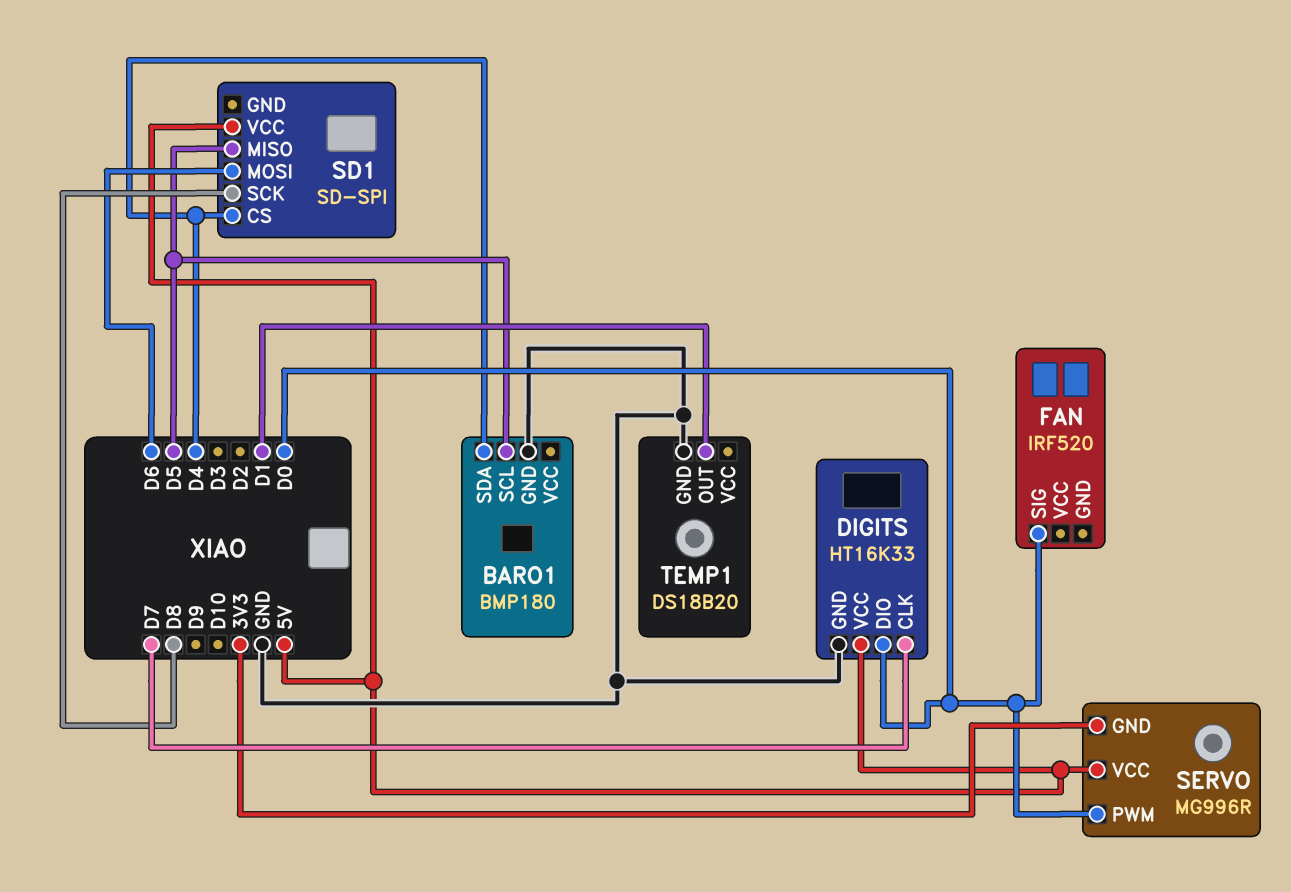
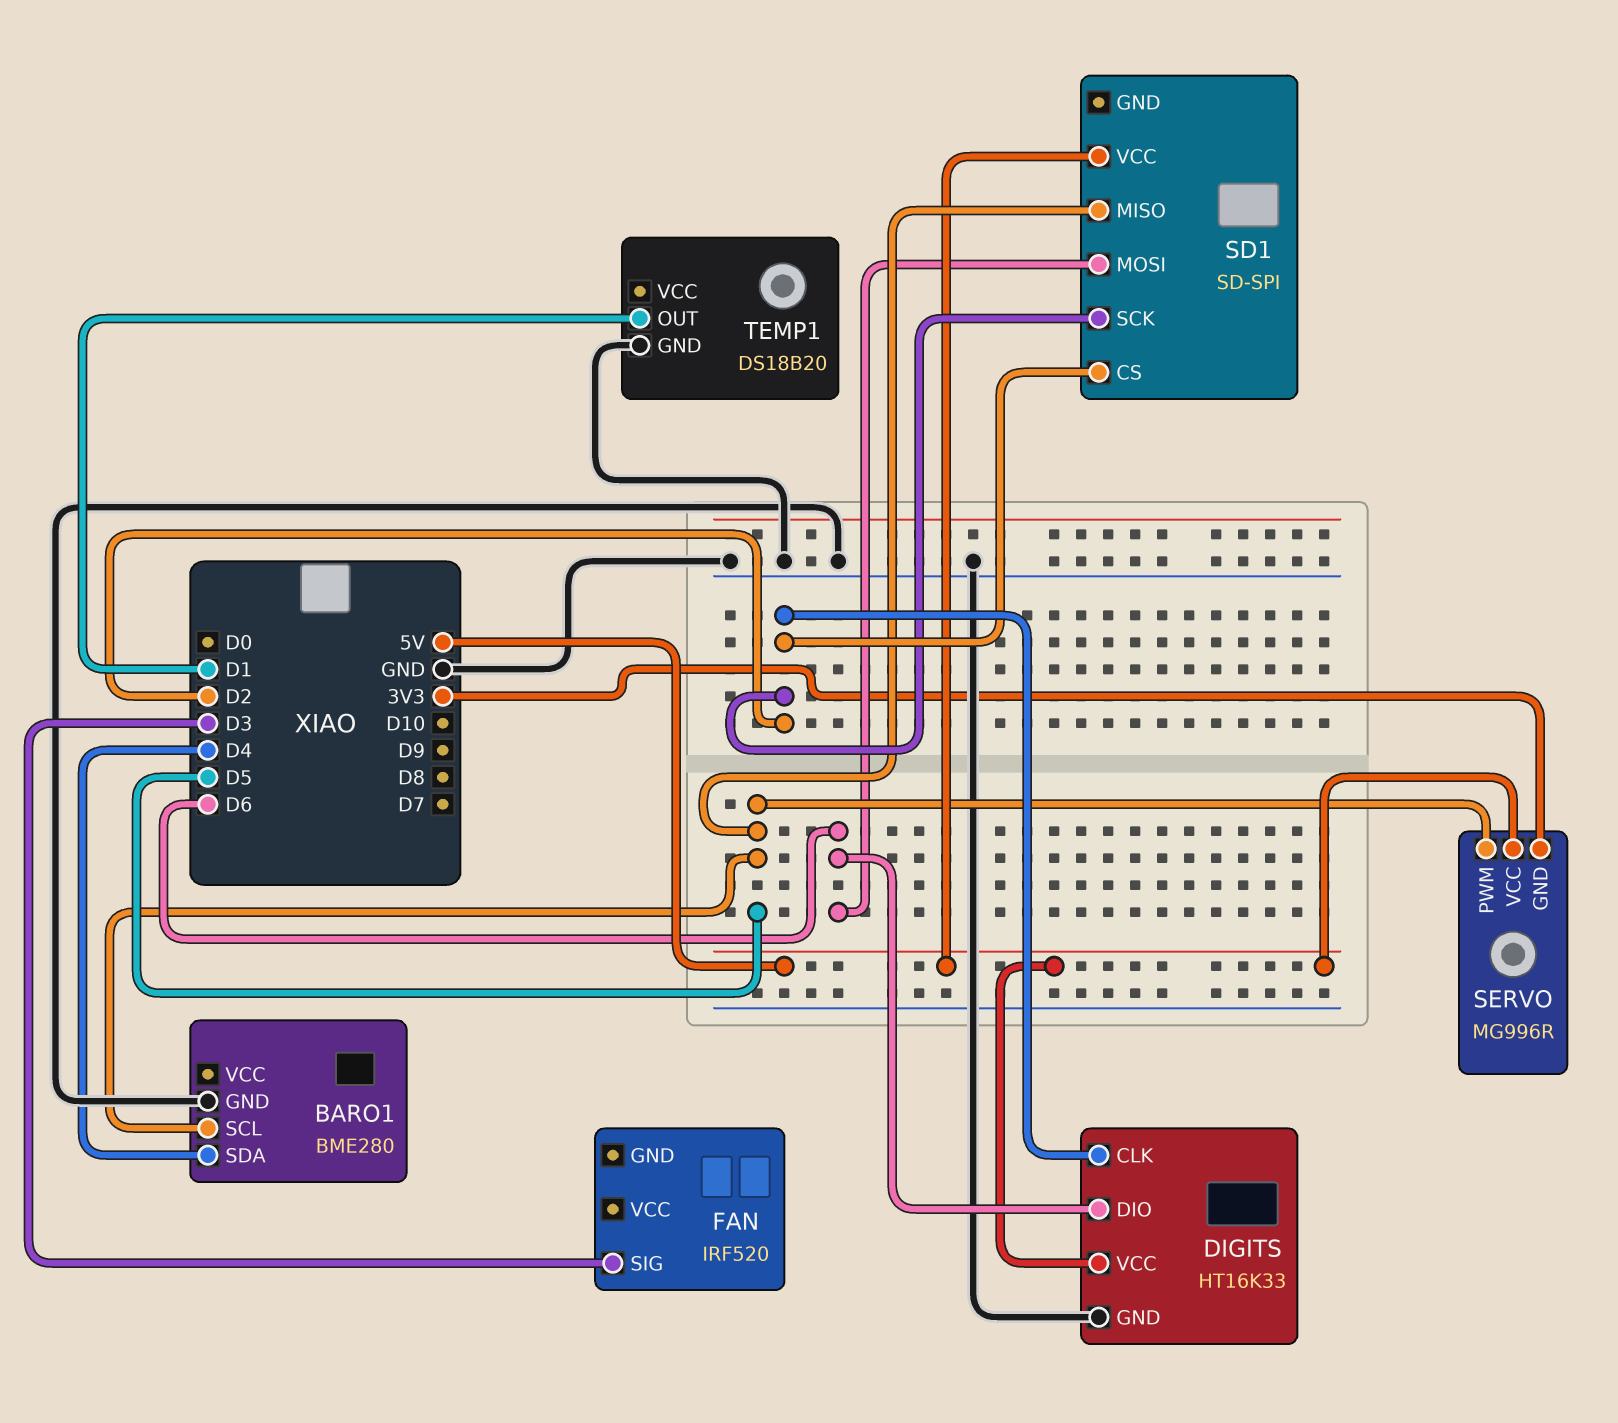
BARO1: BMP180 -> BME280
DIGITS pin CLK: D7 -> D2
DIGITS pin DIO: D0 -> D6
FAN pin SIG: D0 -> D3
SD1 pin CS: D4 -> D2
SD1 pin SCK: D8 -> D2
SERVO pin PWM: D0 -> D5

